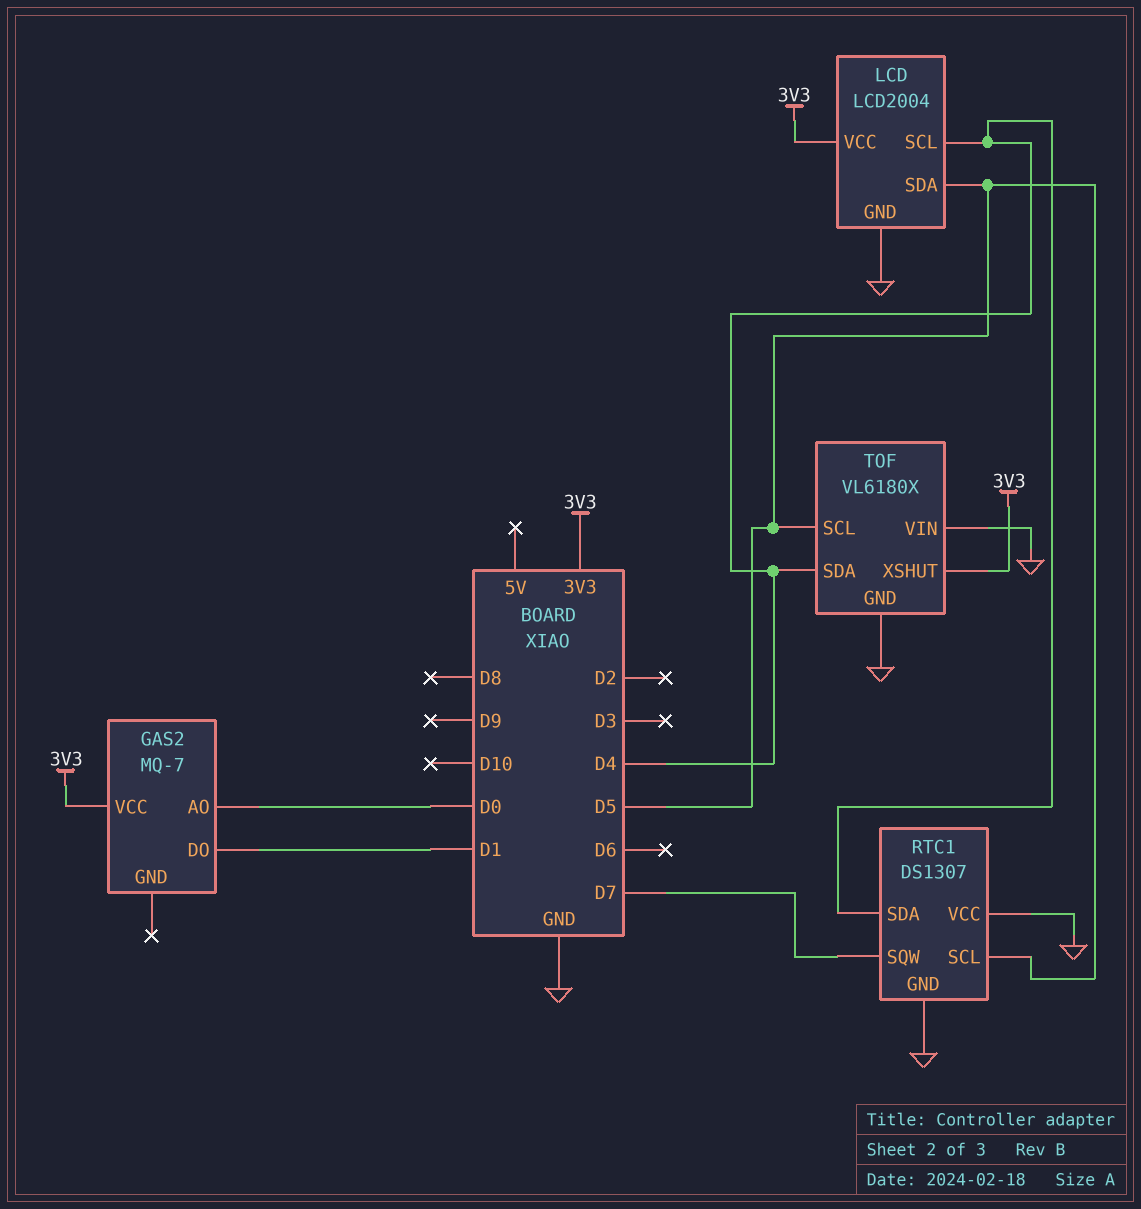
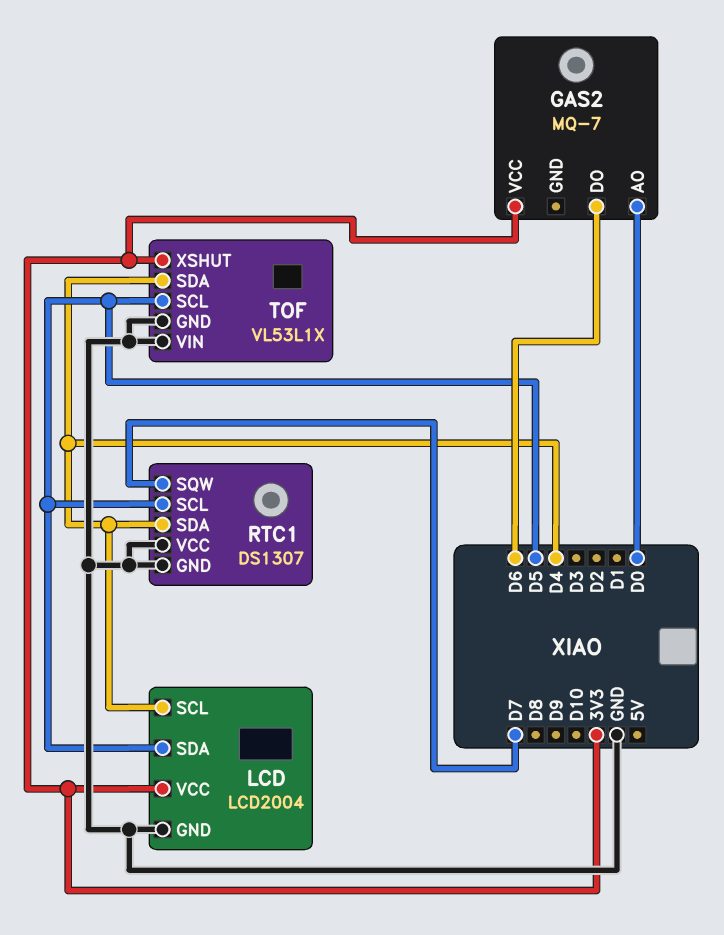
GAS2 pin DO: D1 -> D6
TOF: VL6180X -> VL53L1X

